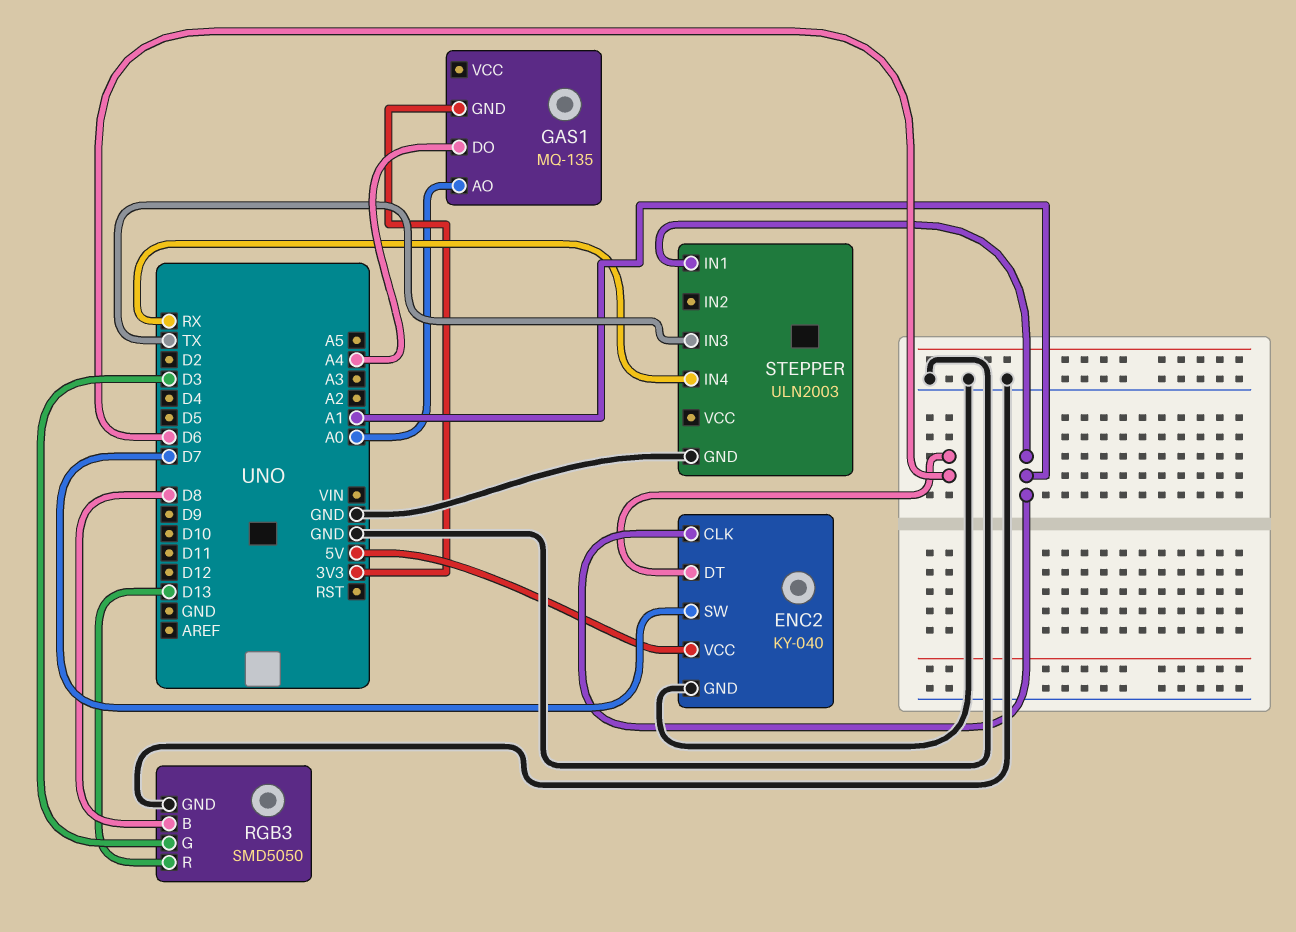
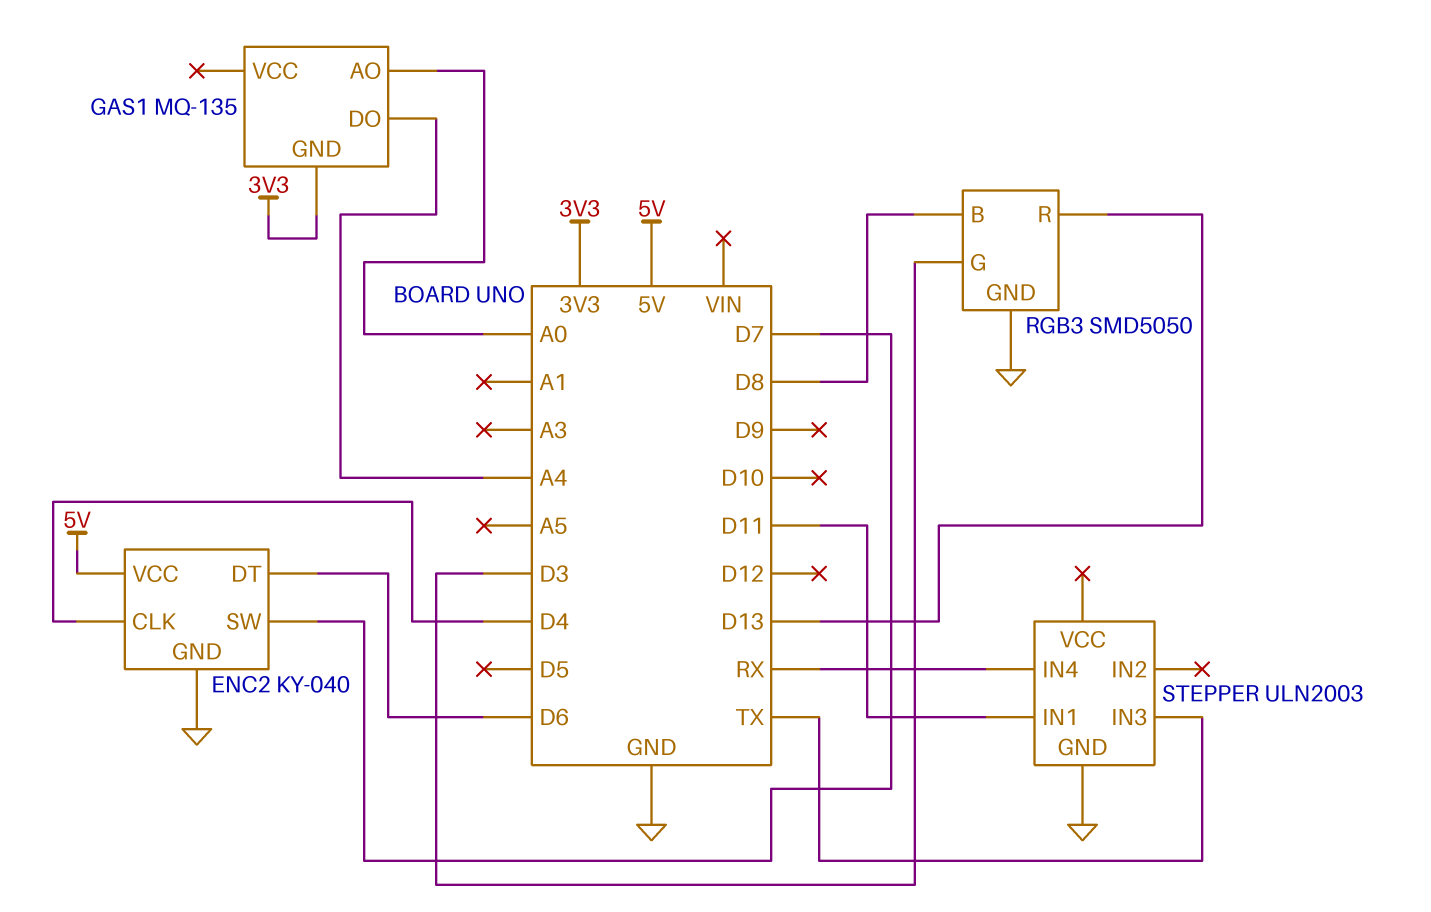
ENC2 pin CLK: A1 -> D4
STEPPER pin IN1: A1 -> D11

